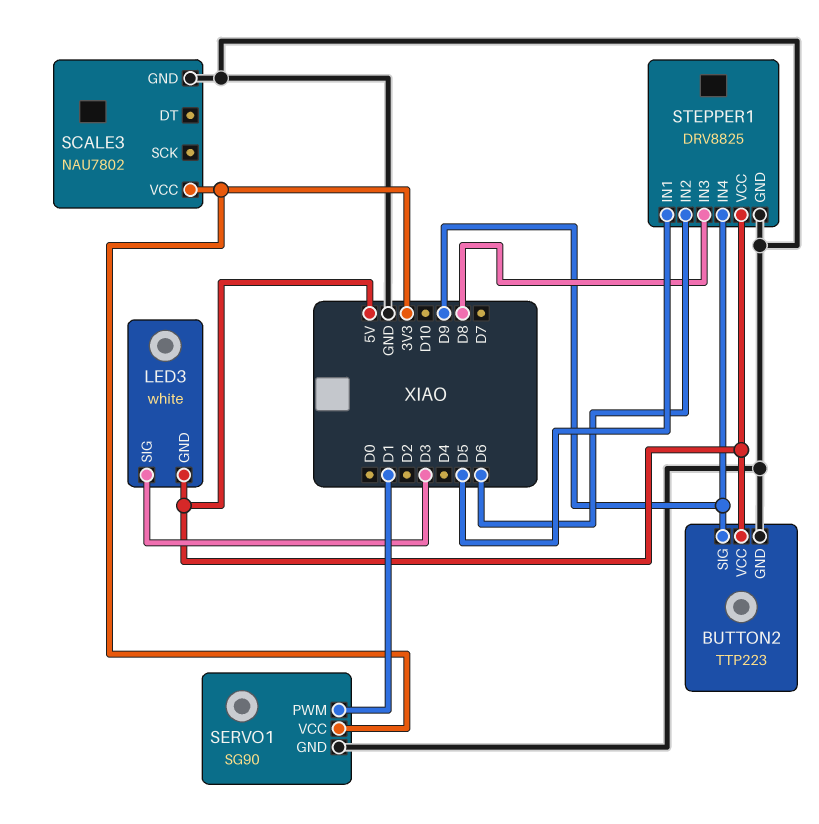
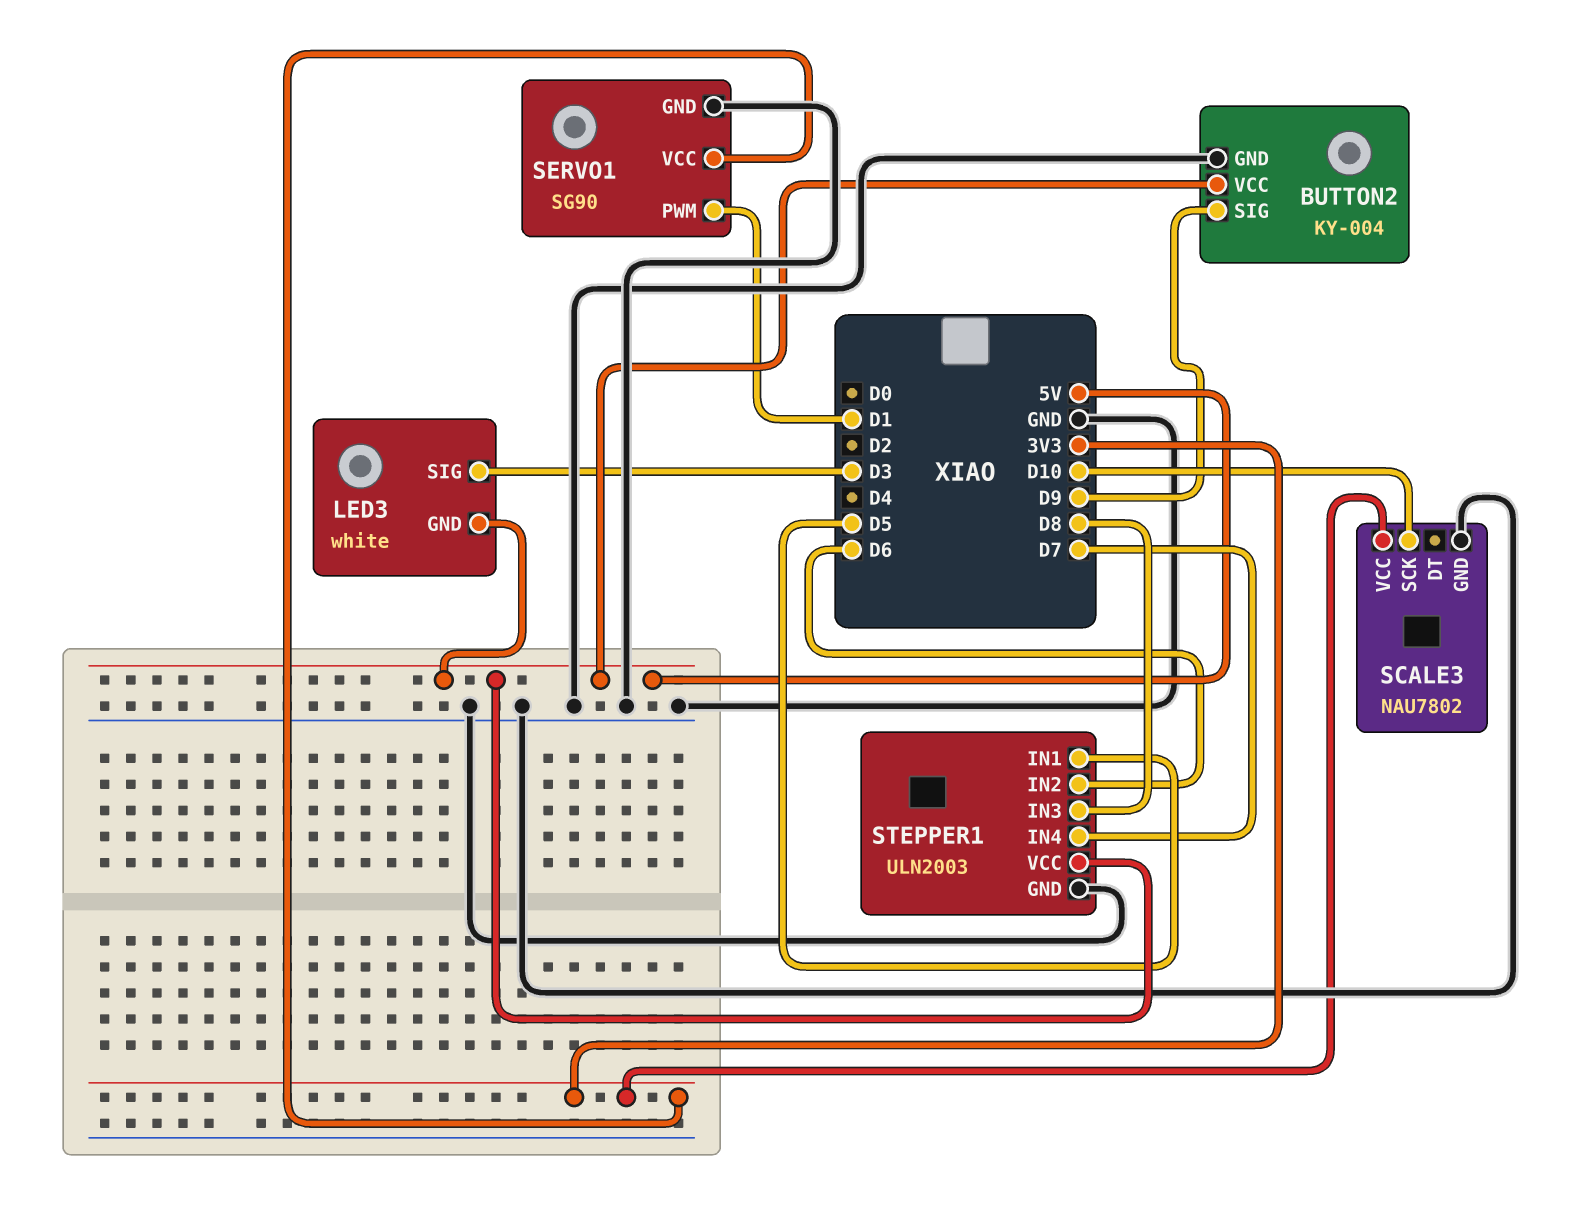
BUTTON2: TTP223 -> KY-004
SCALE3 pin SCK: none -> D10
STEPPER1: DRV8825 -> ULN2003
STEPPER1 pin IN4: D9 -> D7

